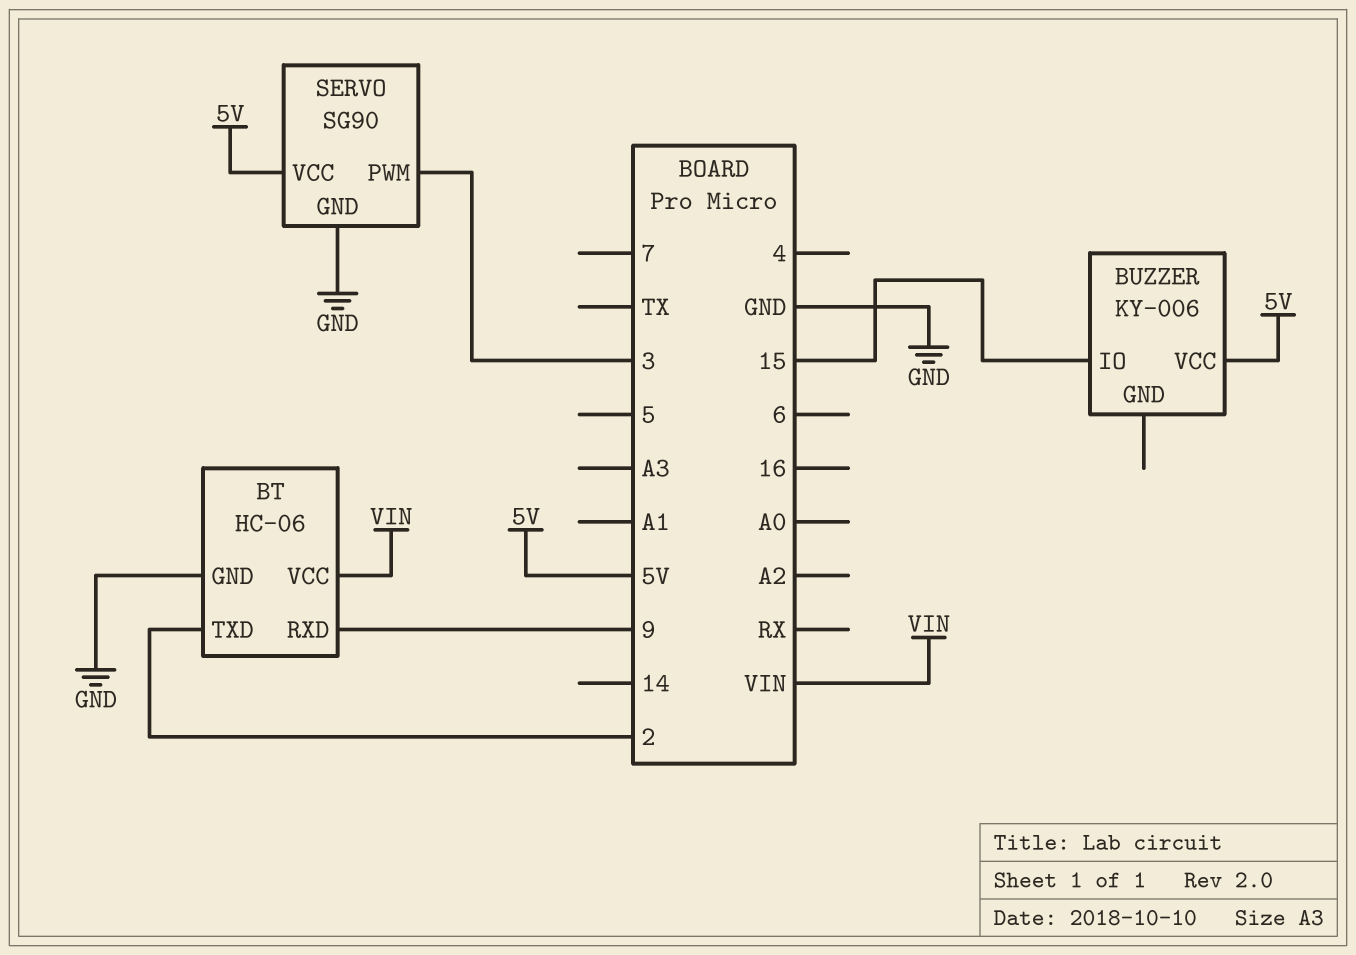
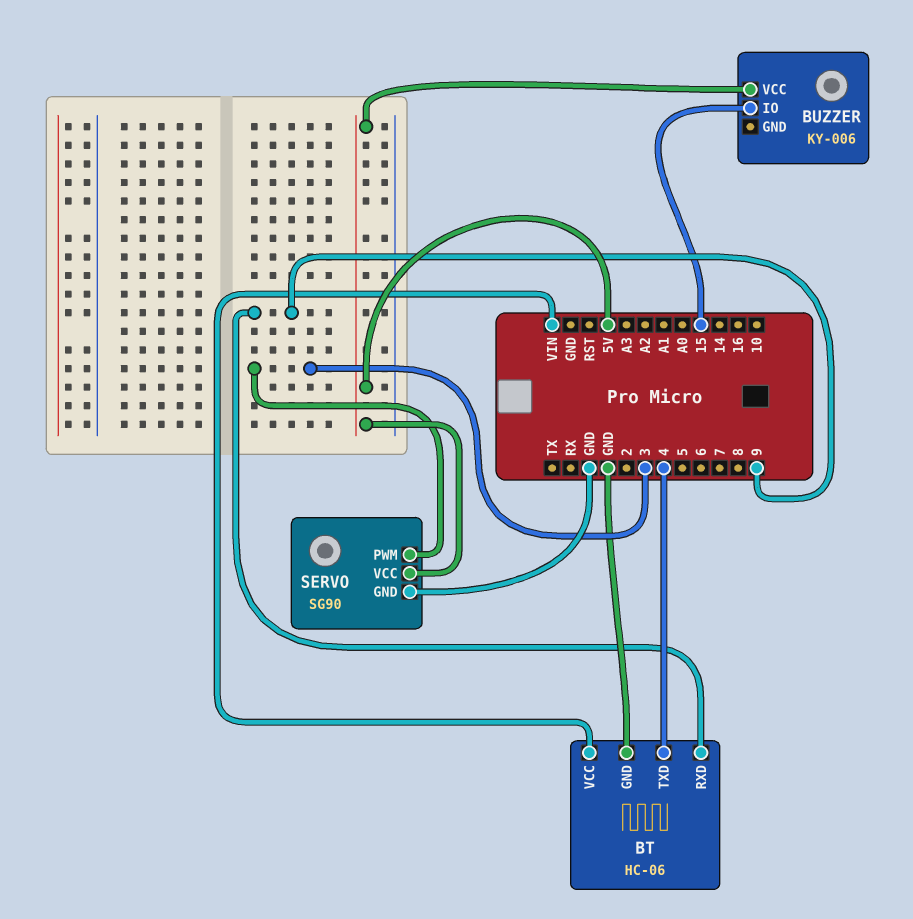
BT pin TXD: 2 -> 4

